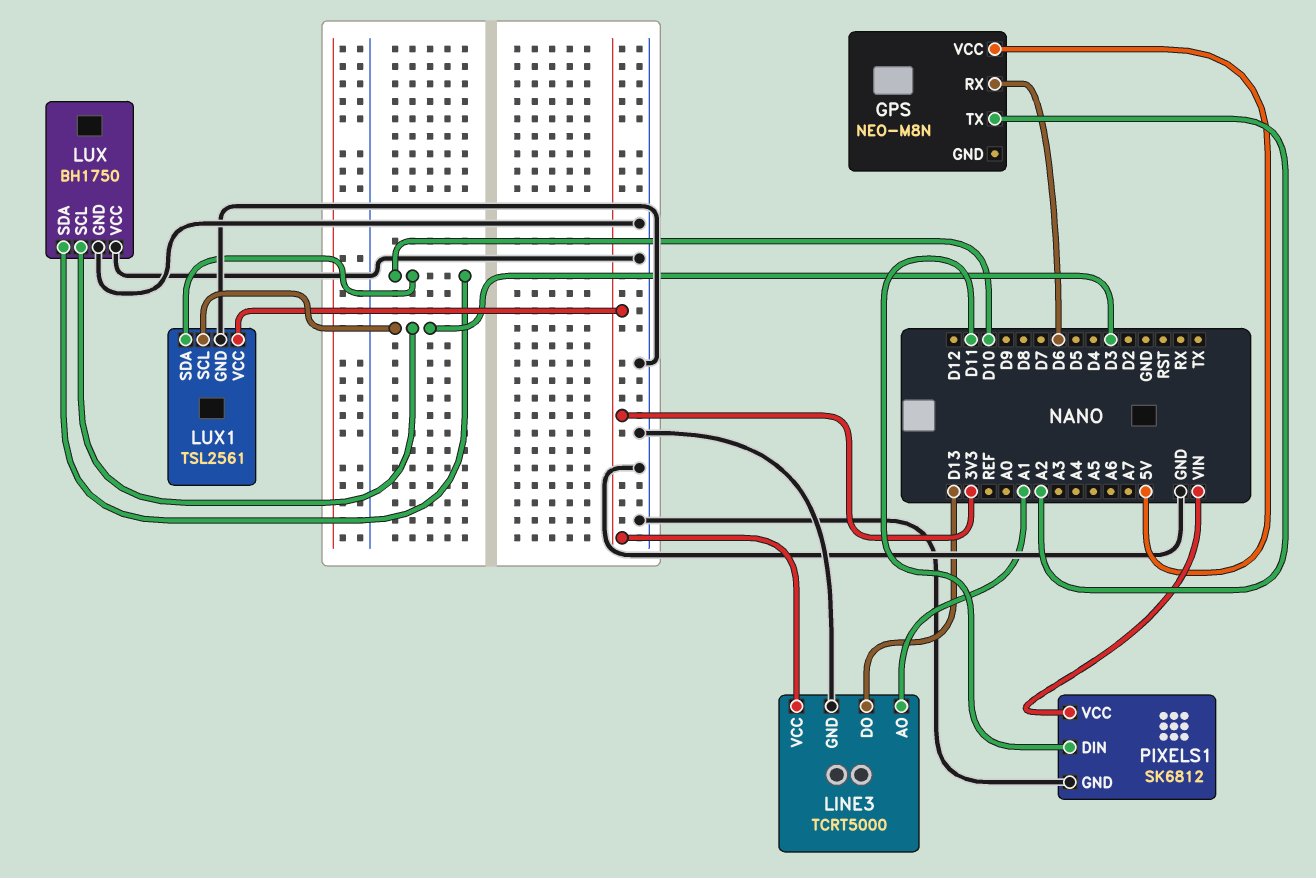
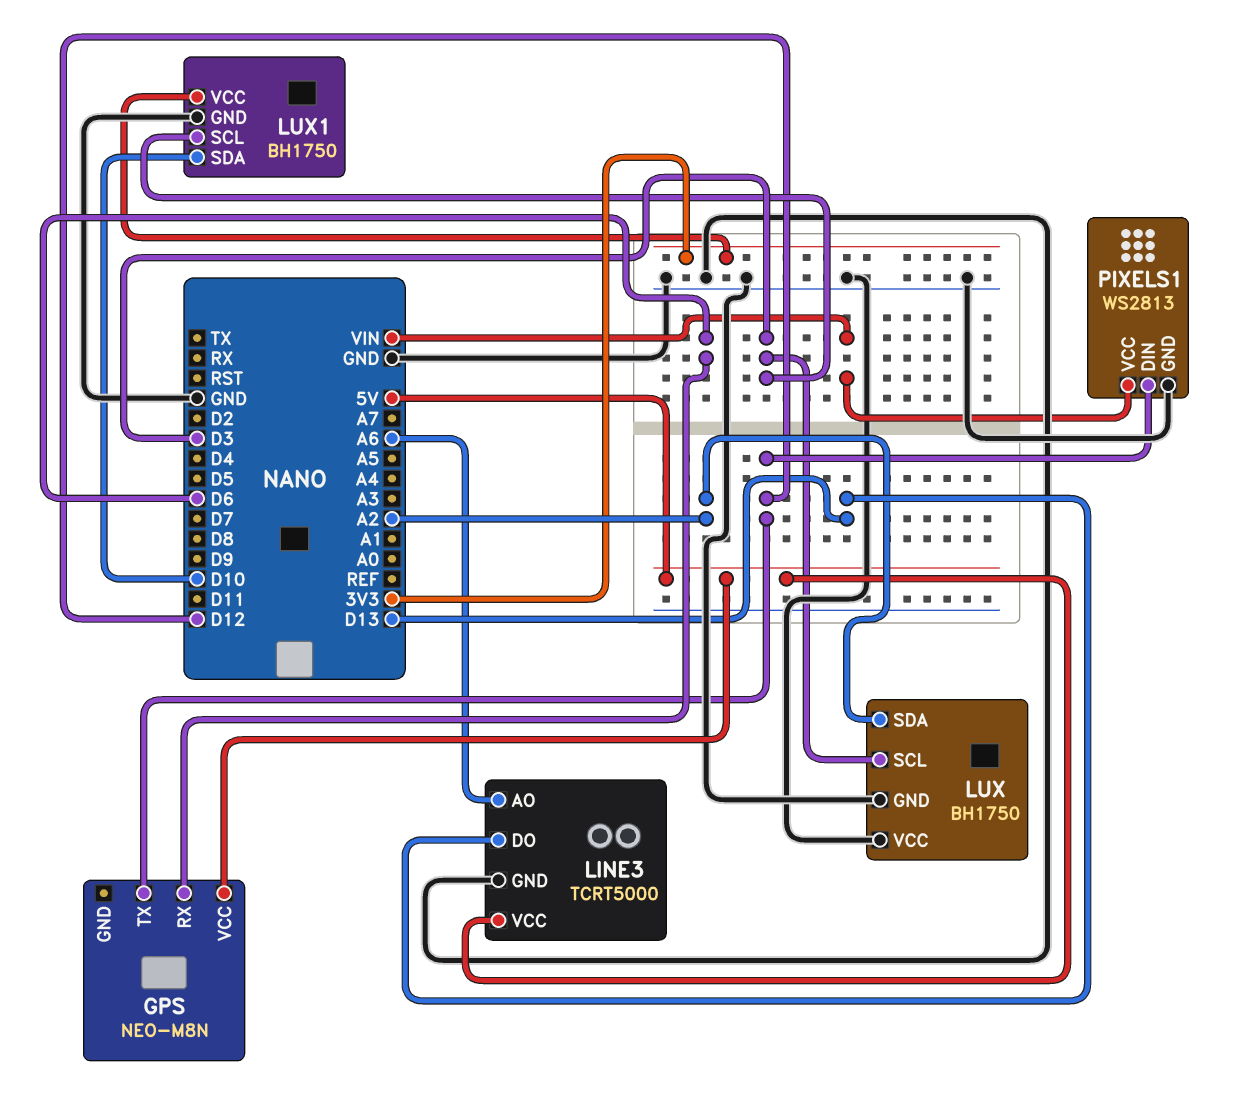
GPS pin TX: A2 -> D12
LINE3 pin AO: A1 -> A6
LINE3 pin VCC: 3V3 -> 5V
LUX pin SDA: D10 -> A2
LUX1: TSL2561 -> BH1750
PIXELS1: SK6812 -> WS2813
PIXELS1 pin DIN: D11 -> D12

